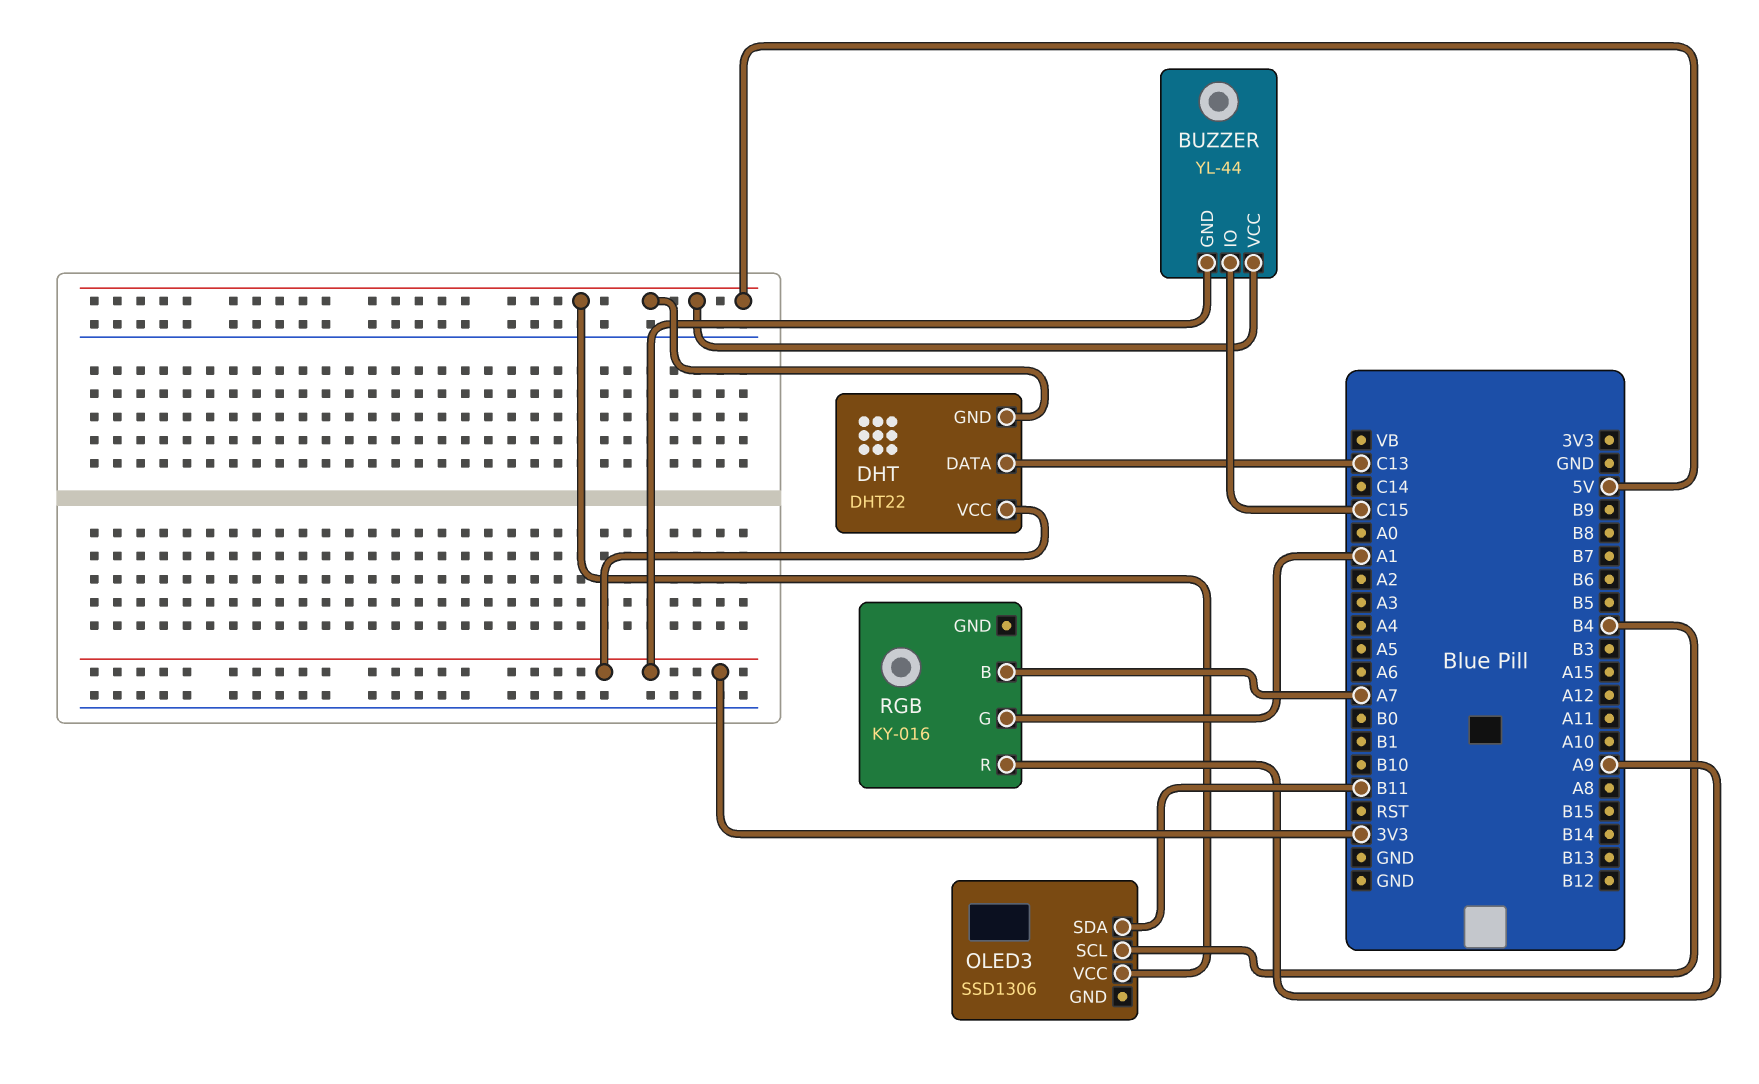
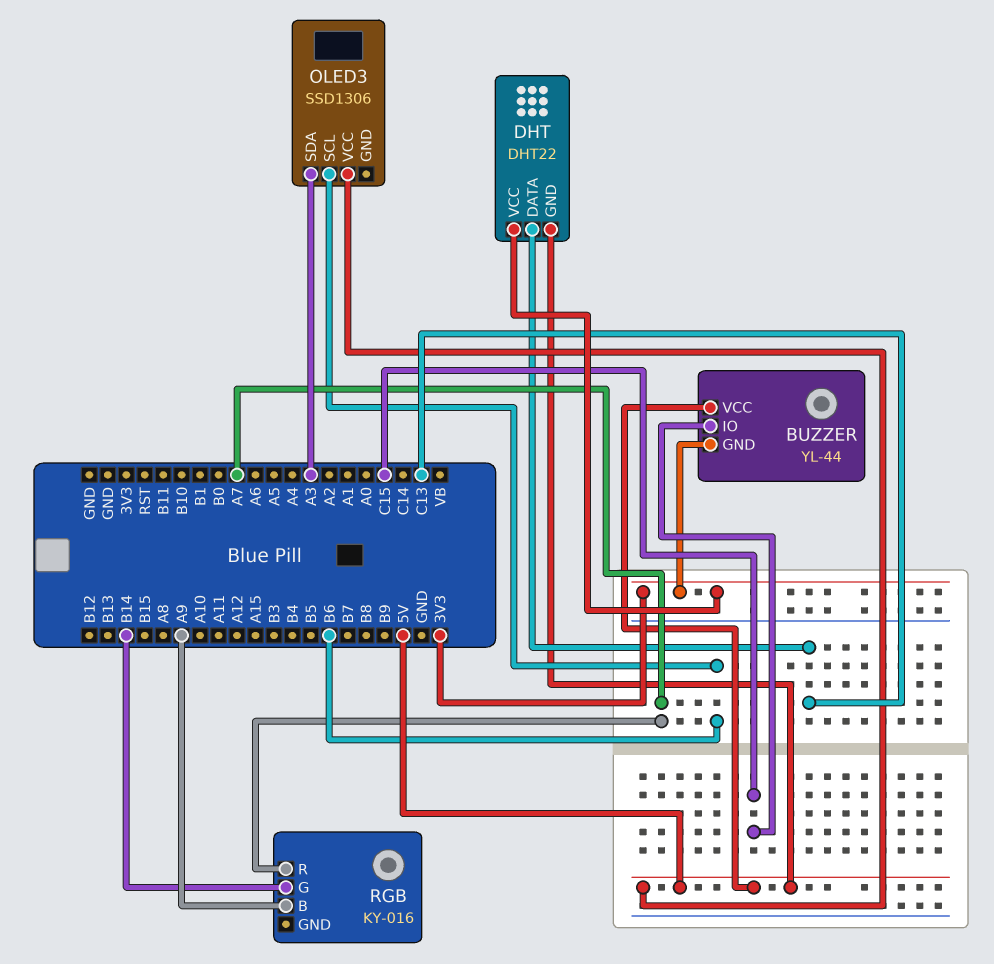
OLED3 pin SCL: B4 -> B6
OLED3 pin SDA: B11 -> A3
RGB pin B: A7 -> A9
RGB pin G: A1 -> B14
RGB pin R: A9 -> A7

